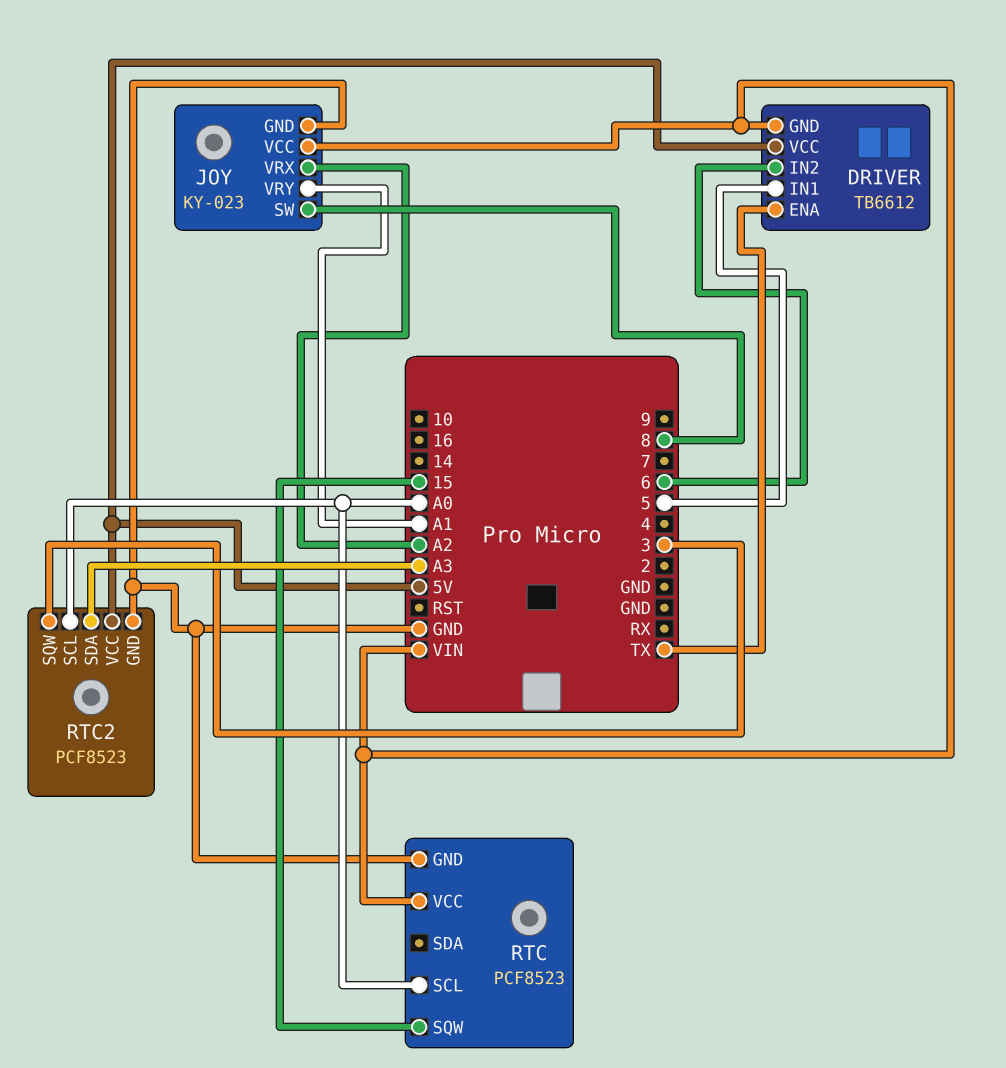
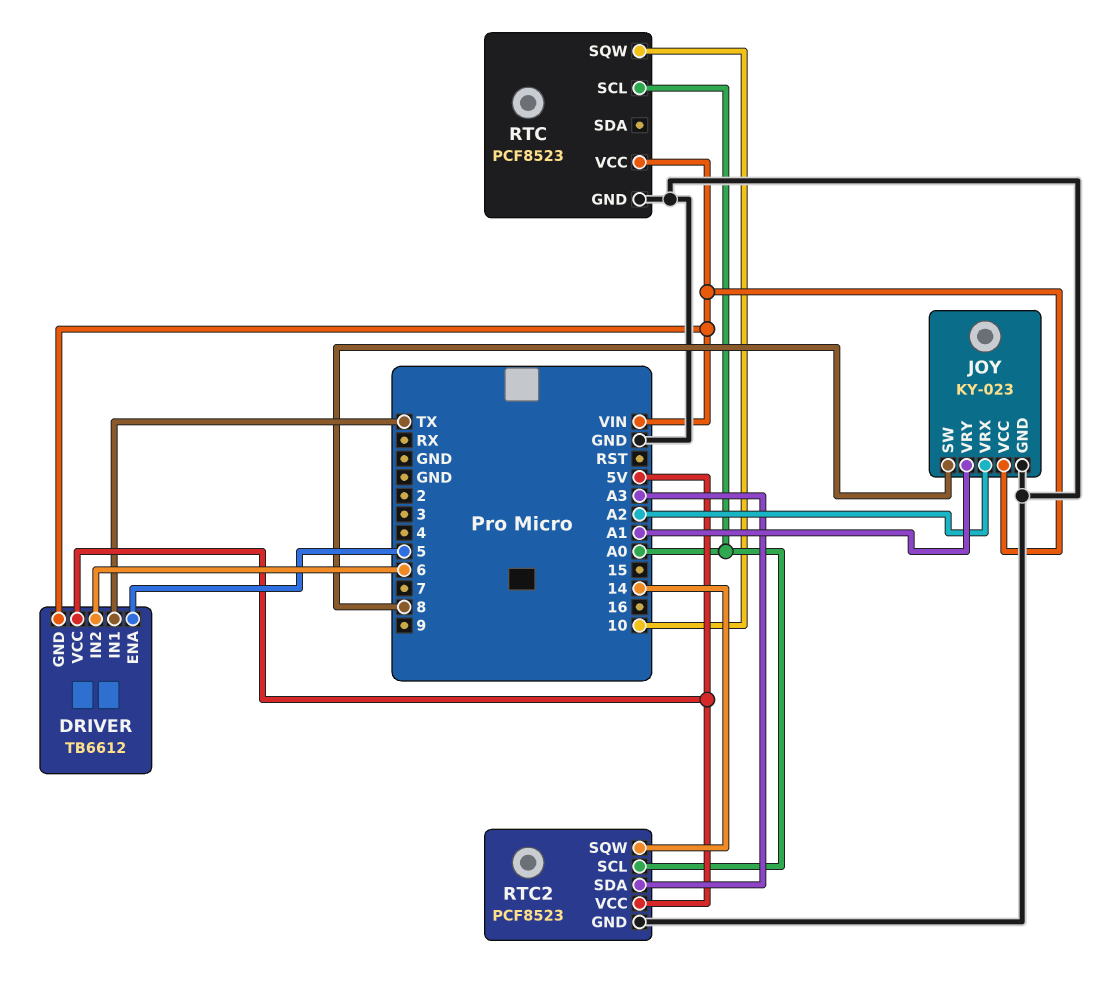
DRIVER pin ENA: TX -> 5
DRIVER pin IN1: 5 -> TX
RTC pin SQW: 15 -> 10
RTC2 pin SQW: 3 -> 14

